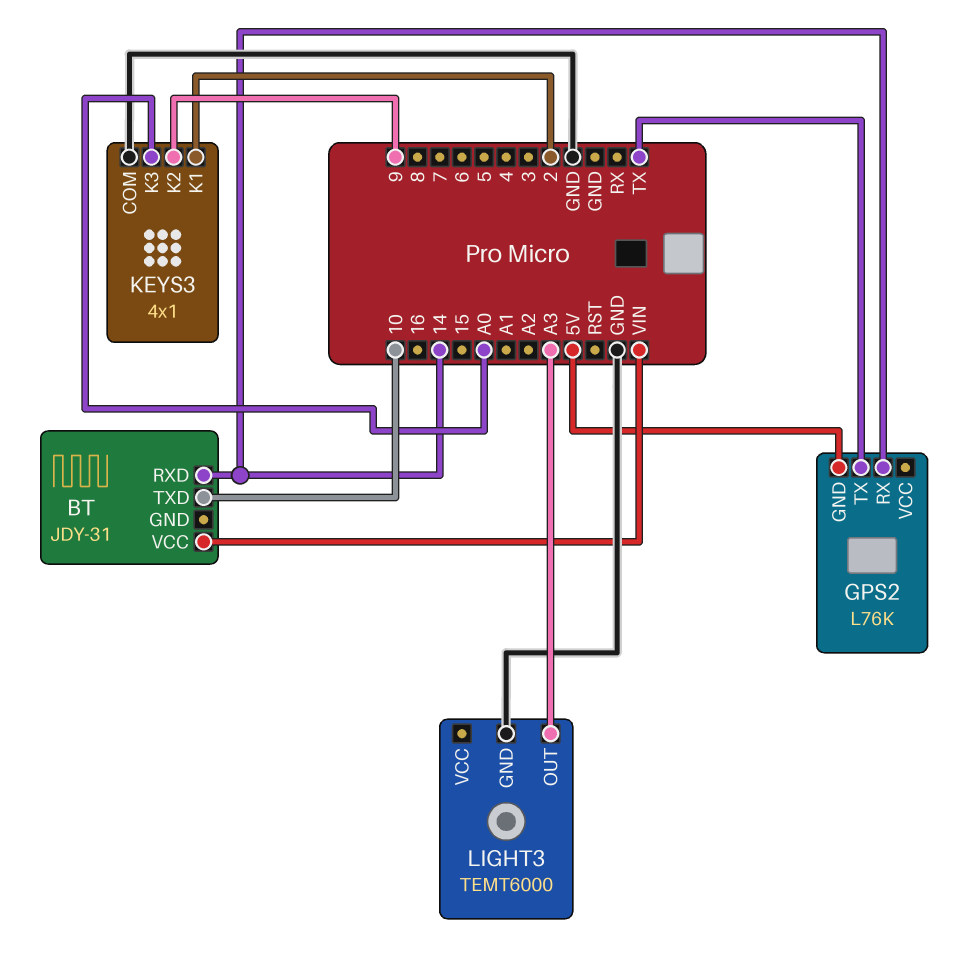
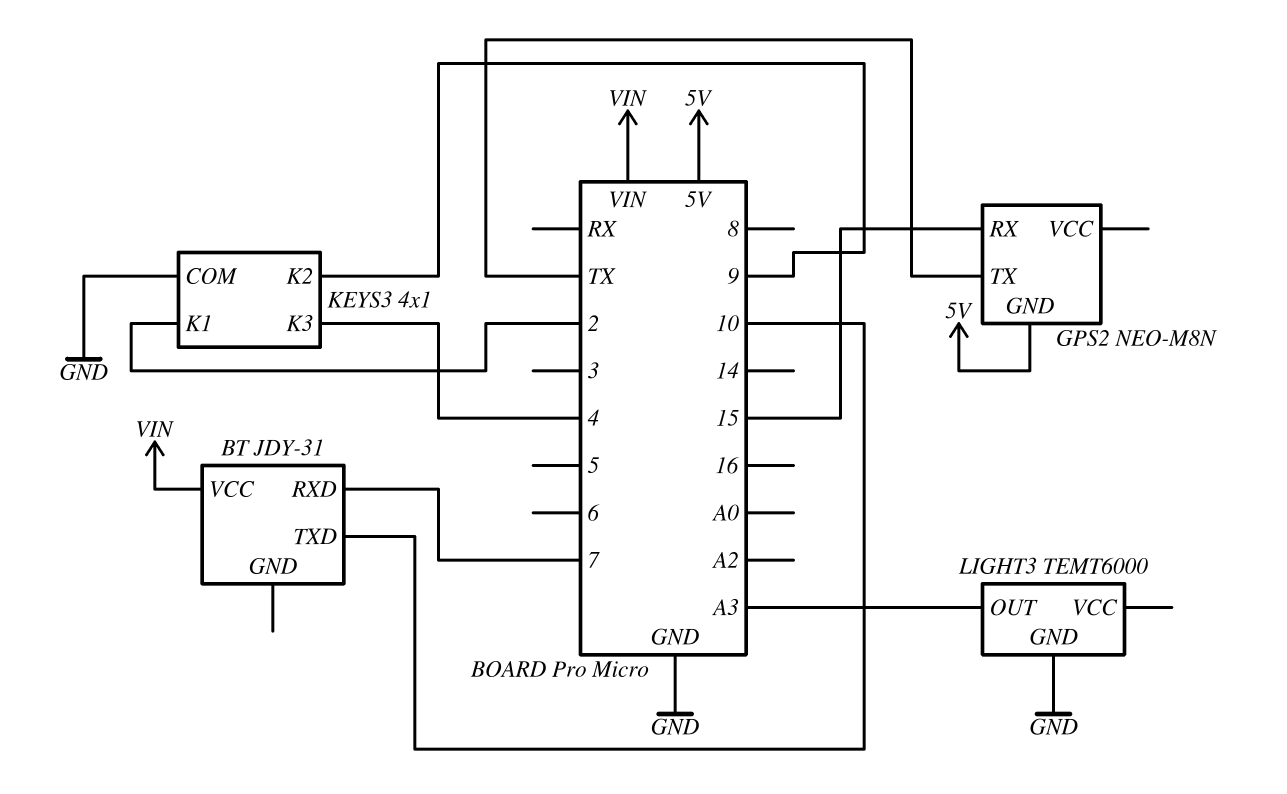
BT pin RXD: 14 -> 7
GPS2: L76K -> NEO-M8N
GPS2 pin RX: 14 -> 15
KEYS3 pin K3: A0 -> 4

